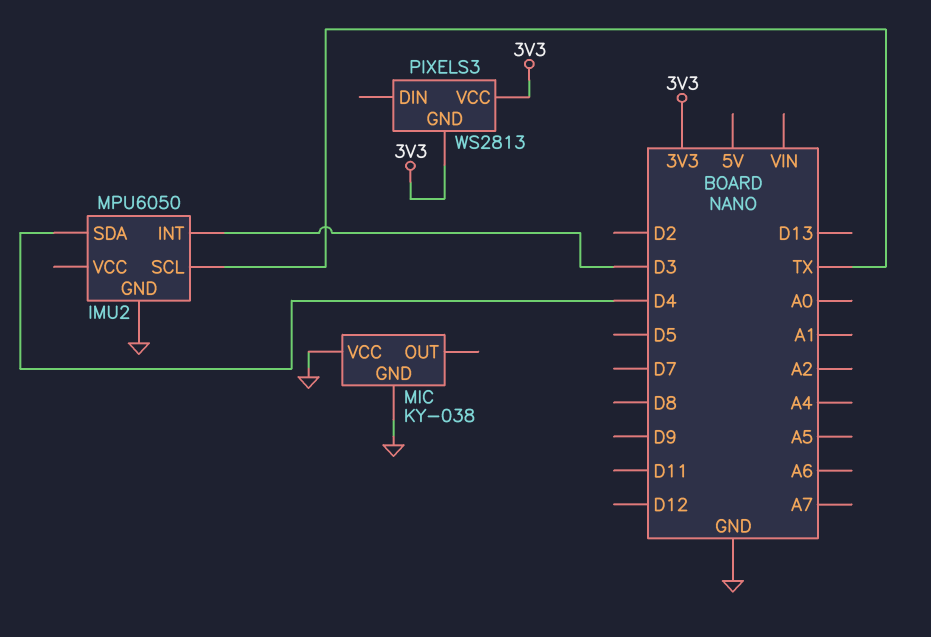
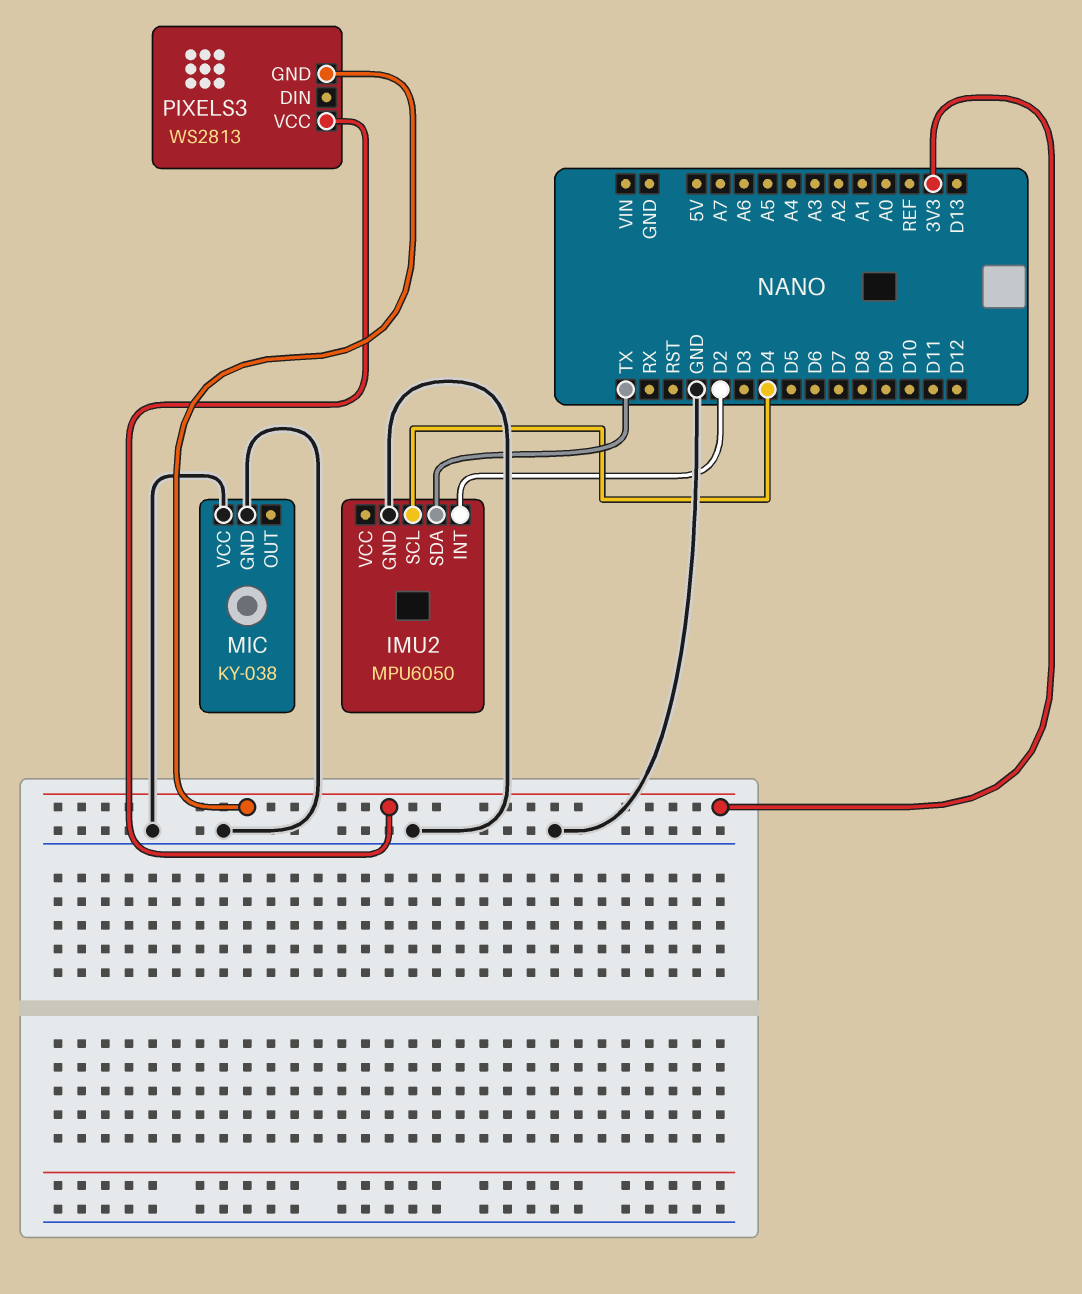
IMU2 pin INT: D3 -> D2
IMU2 pin SCL: TX -> D4
IMU2 pin SDA: D4 -> TX

